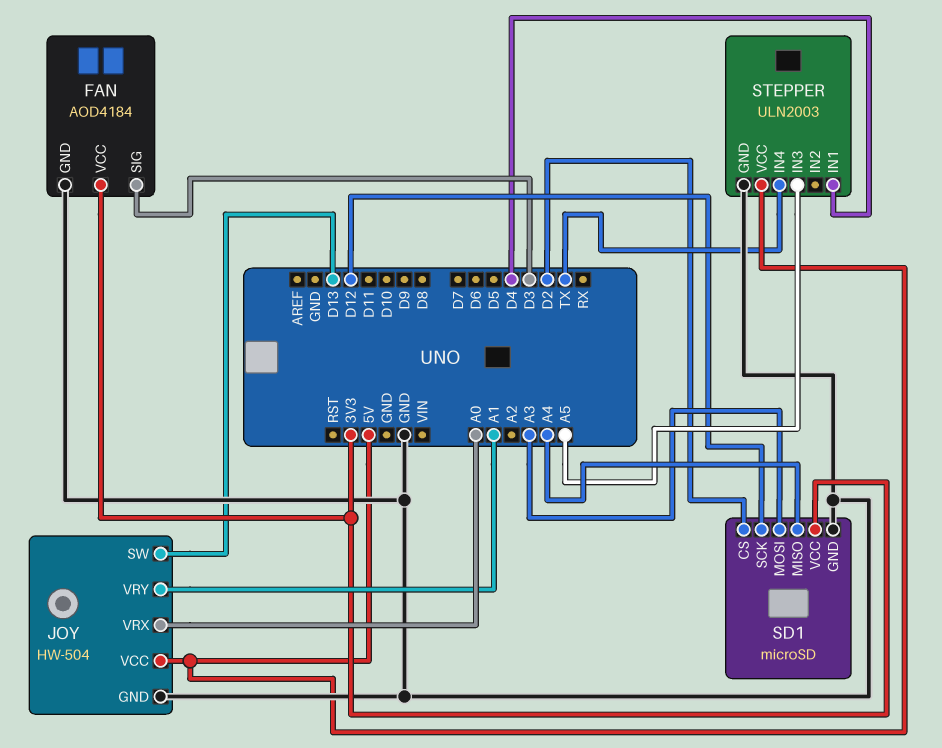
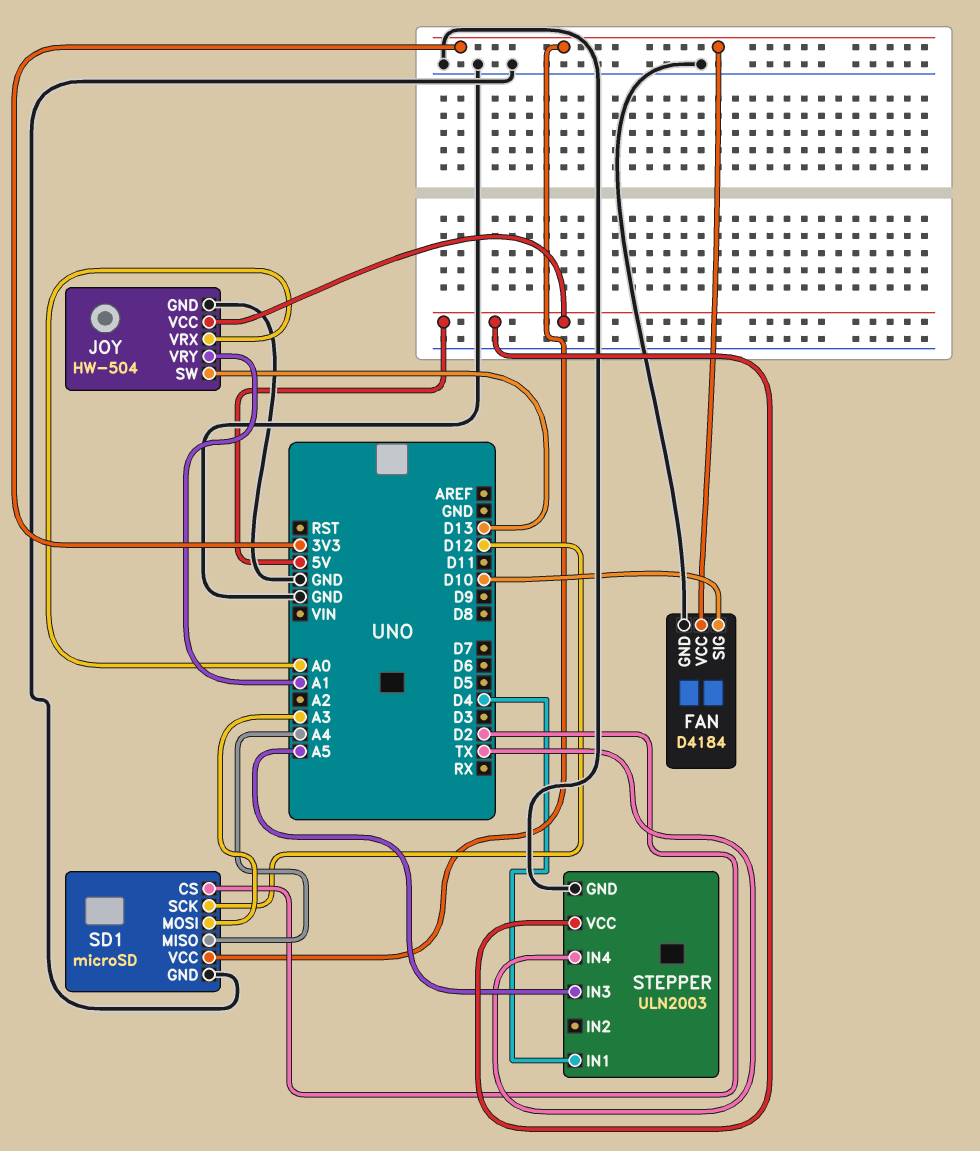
FAN: AOD4184 -> D4184
FAN pin SIG: D3 -> D10

